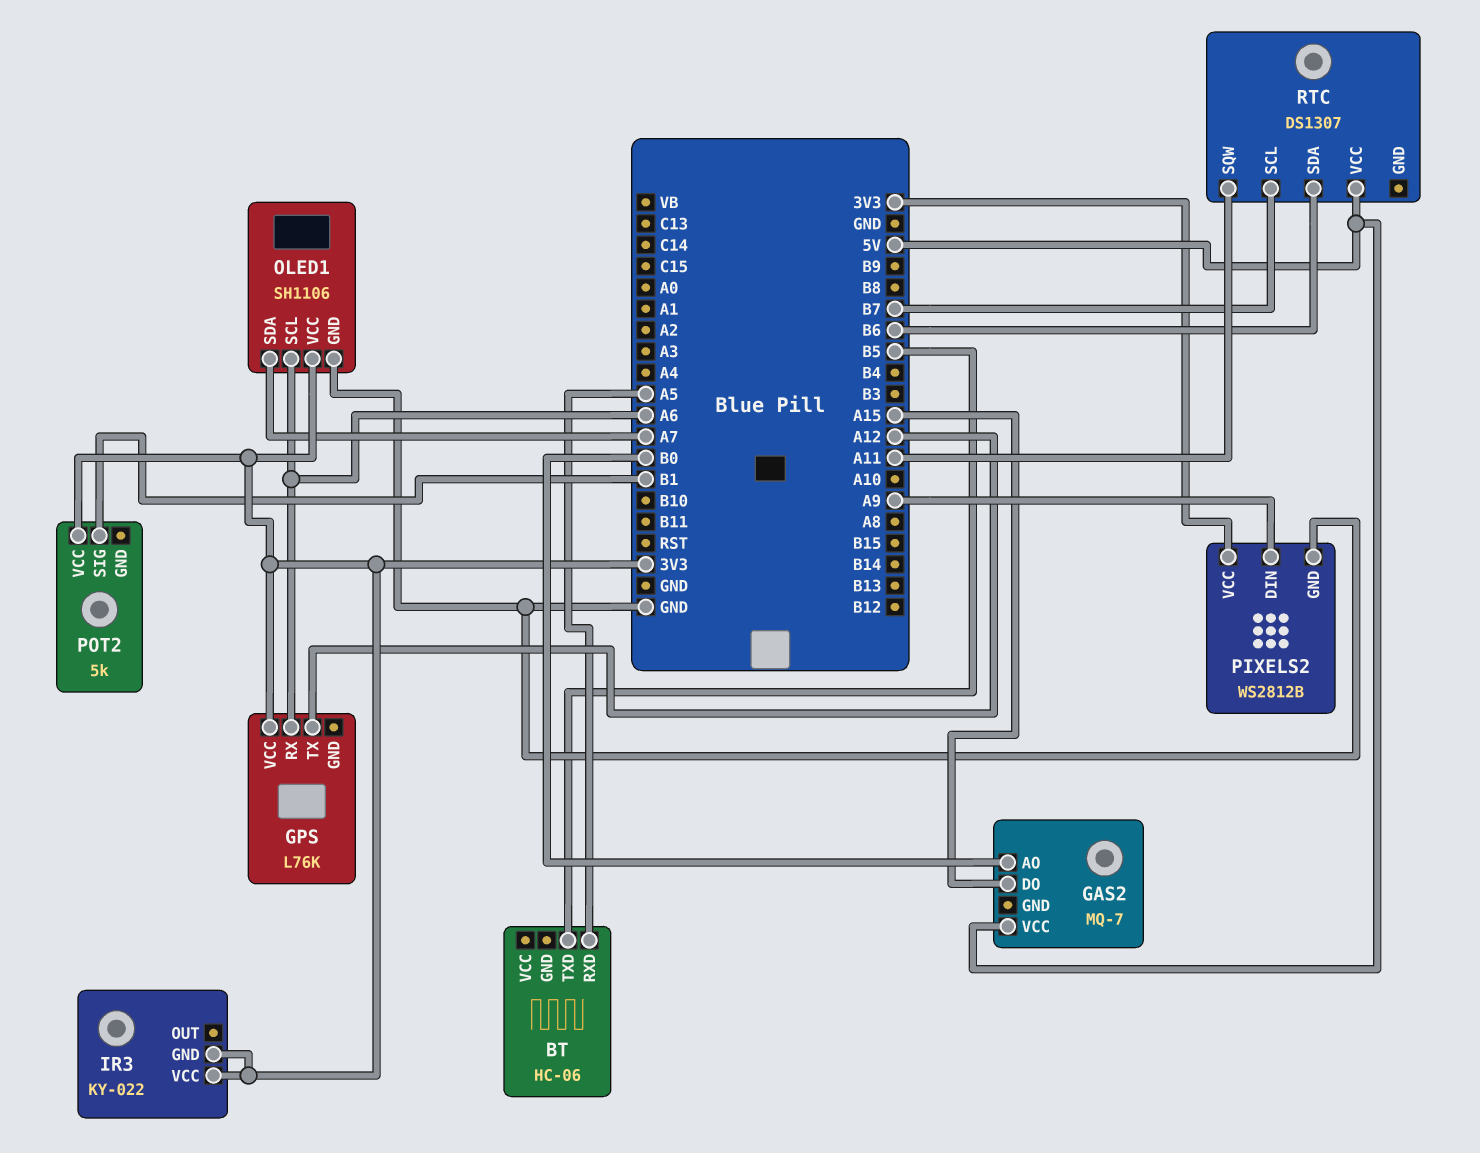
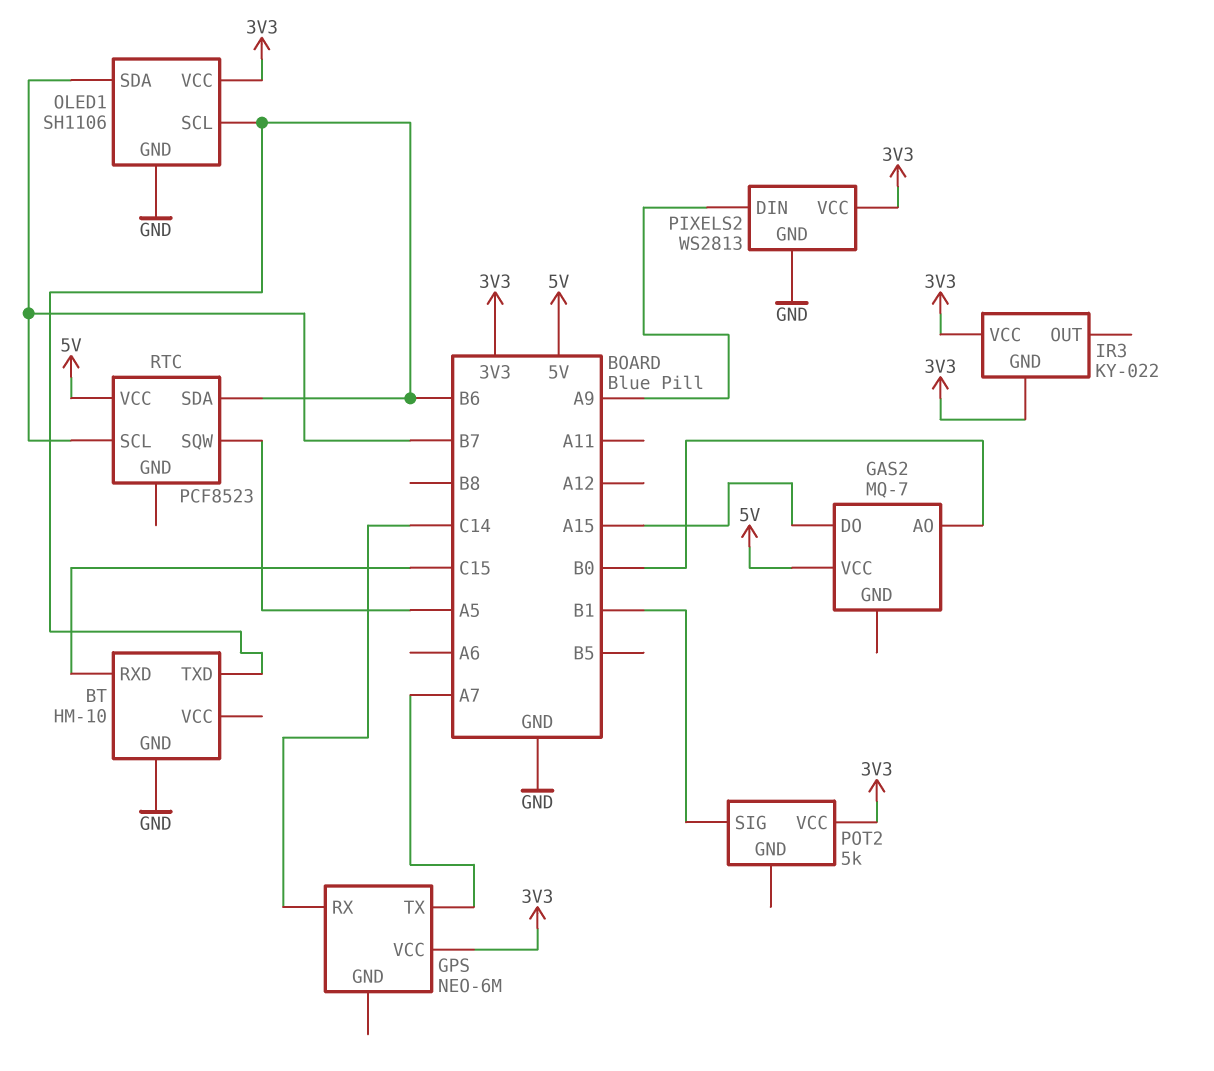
BT: HC-06 -> HM-10
BT pin GND: none -> GND
BT pin RXD: A5 -> C15
BT pin TXD: B5 -> B6
GPS: L76K -> NEO-6M
GPS pin RX: A6 -> C14
GPS pin TX: A12 -> A7
OLED1 pin SCL: A6 -> B6
OLED1 pin SDA: A7 -> B7
PIXELS2: WS2812B -> WS2813
RTC: DS1307 -> PCF8523
RTC pin SQW: A11 -> A5

